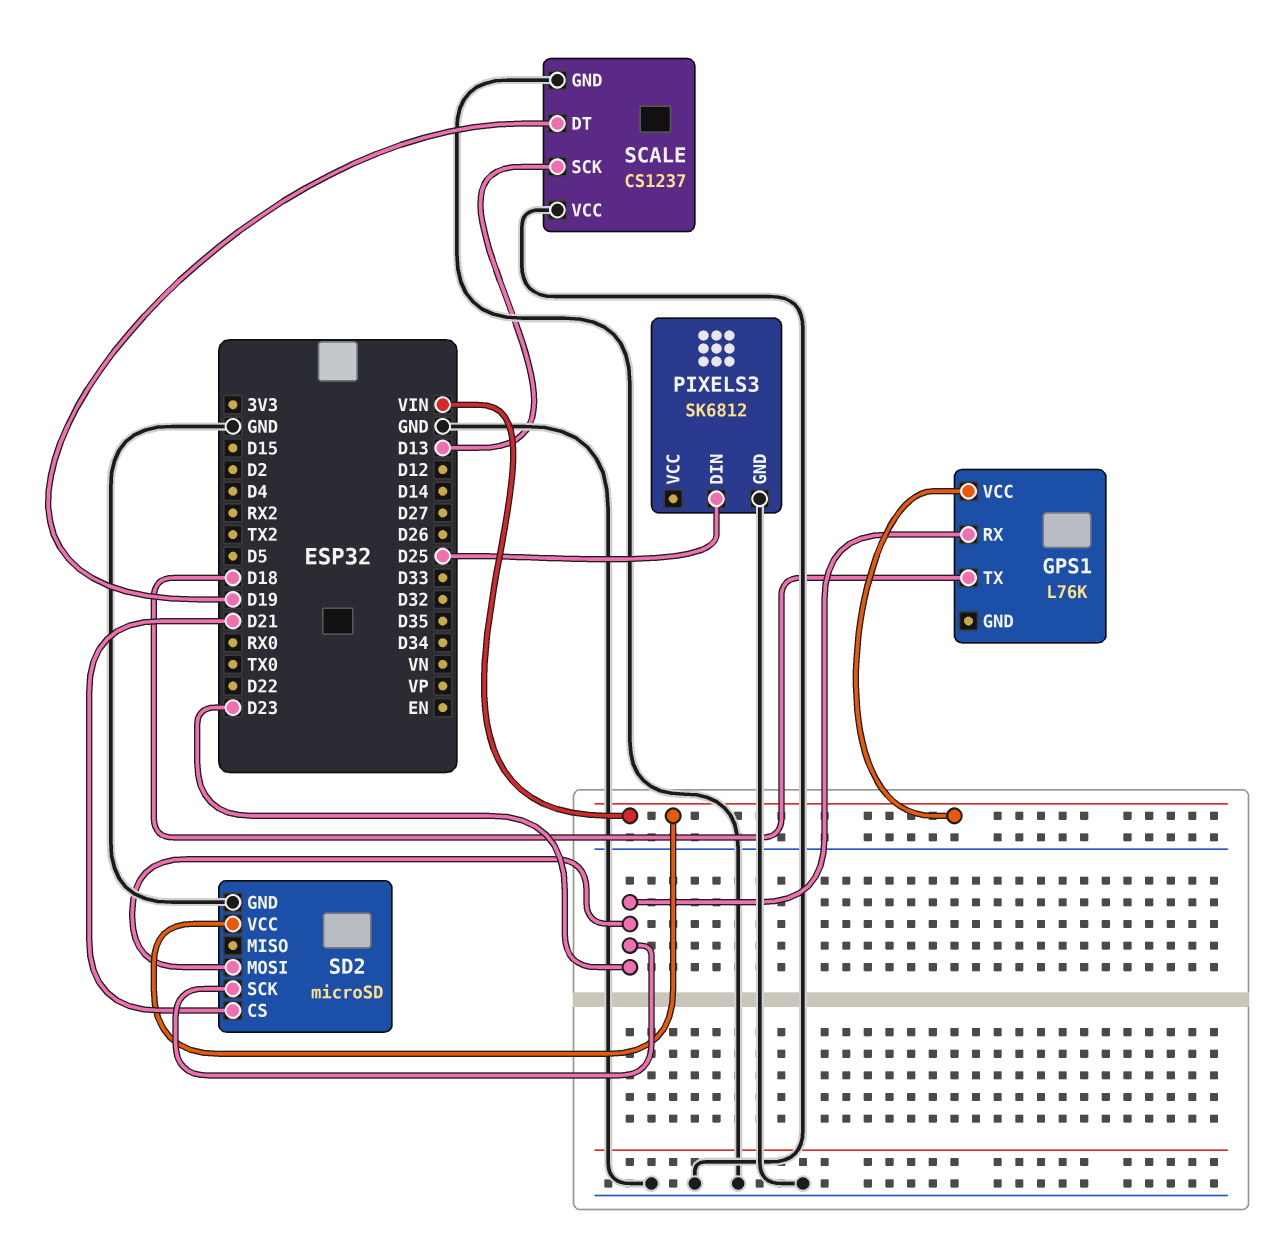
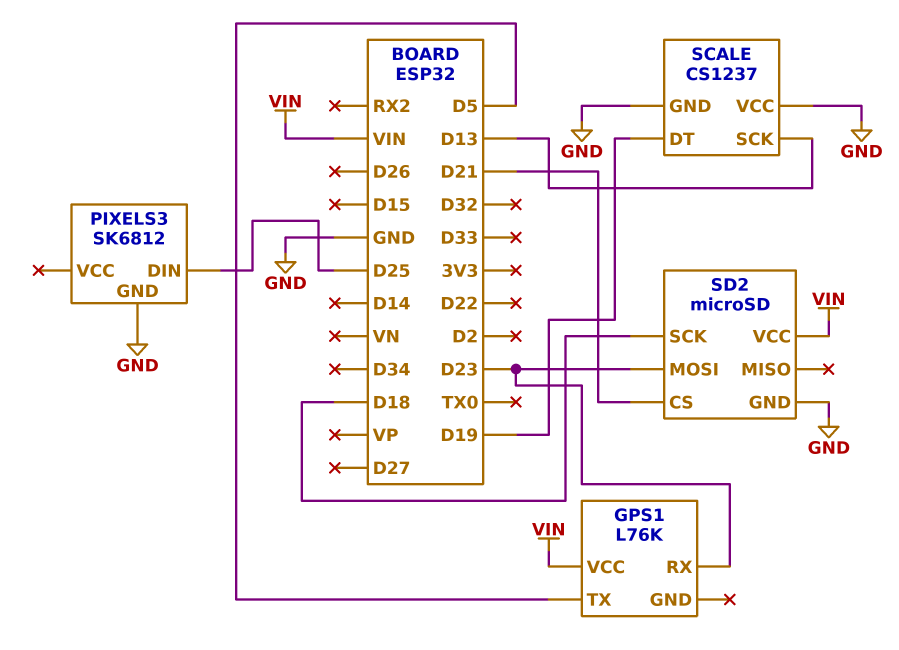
GPS1 pin TX: D18 -> D5
SD2 pin SCK: D23 -> D18

